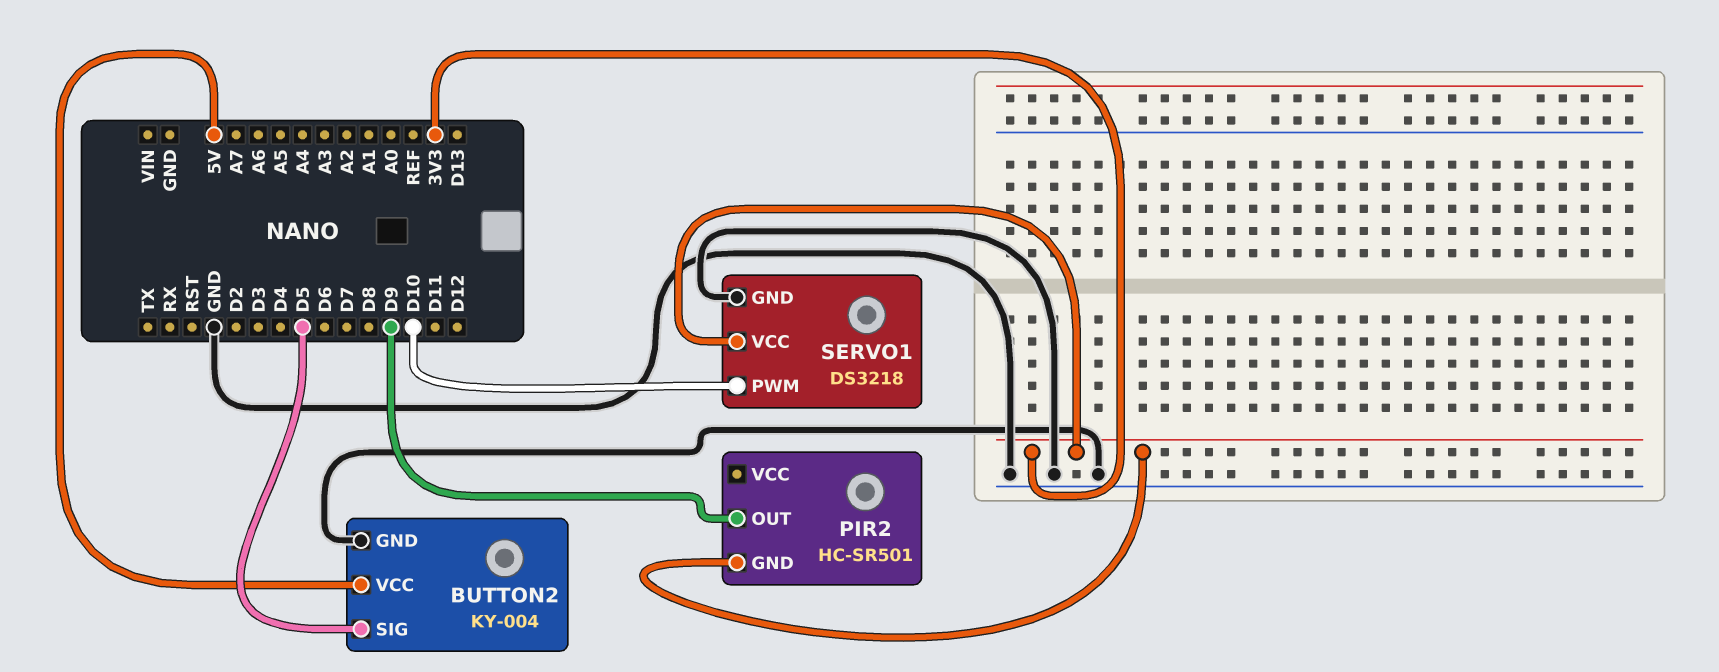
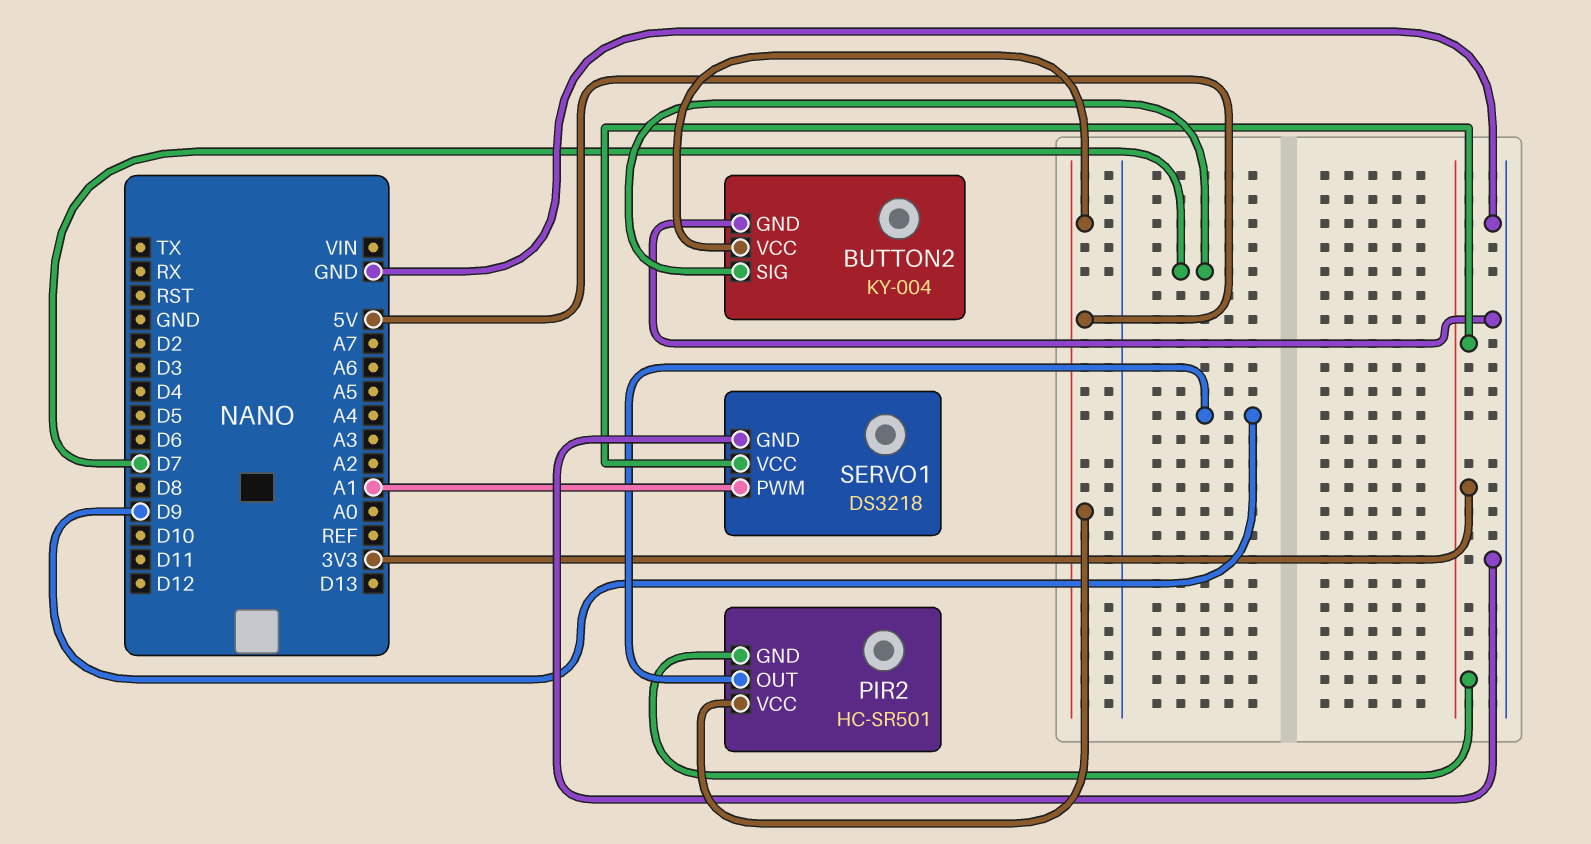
BUTTON2 pin SIG: D5 -> D7
PIR2 pin VCC: none -> 5V
SERVO1 pin PWM: D10 -> A1

